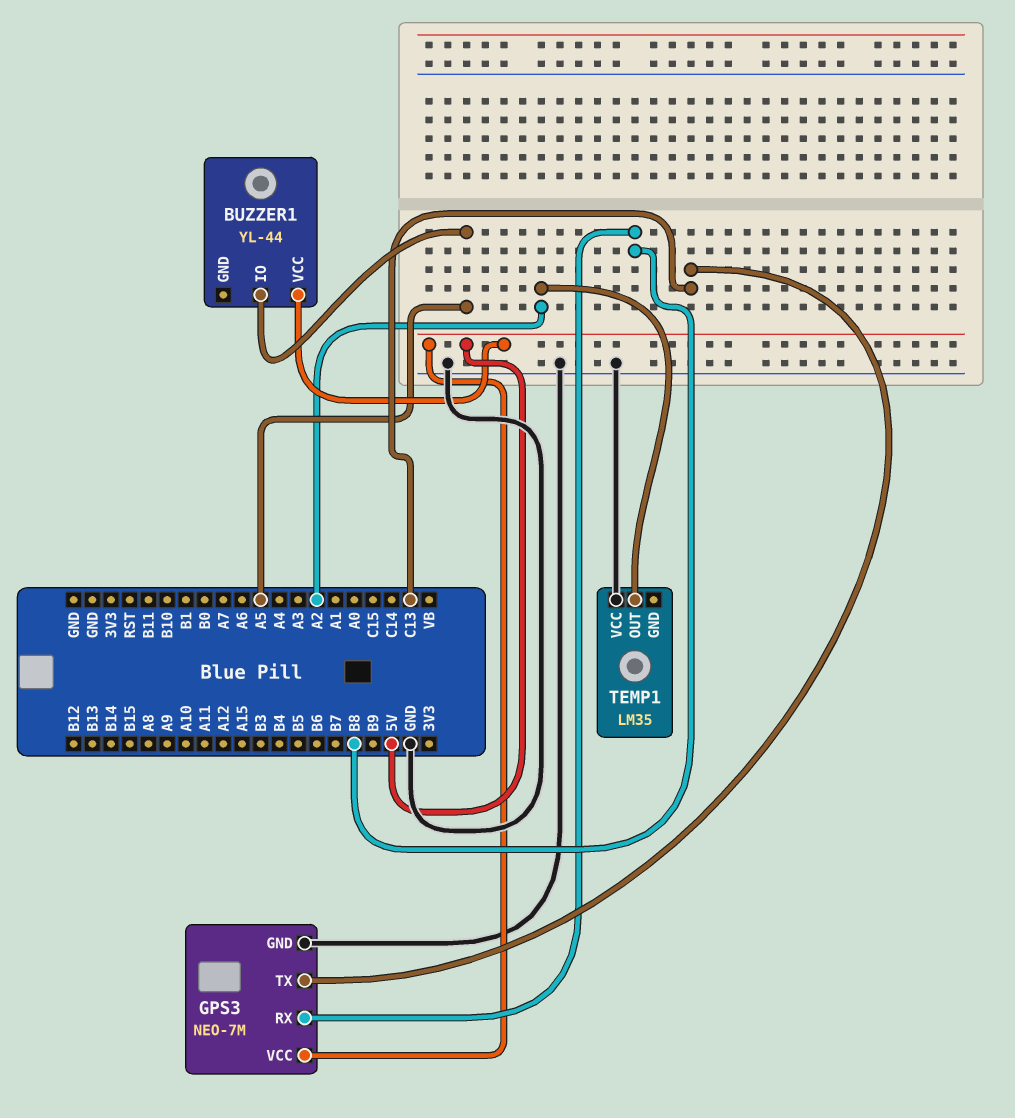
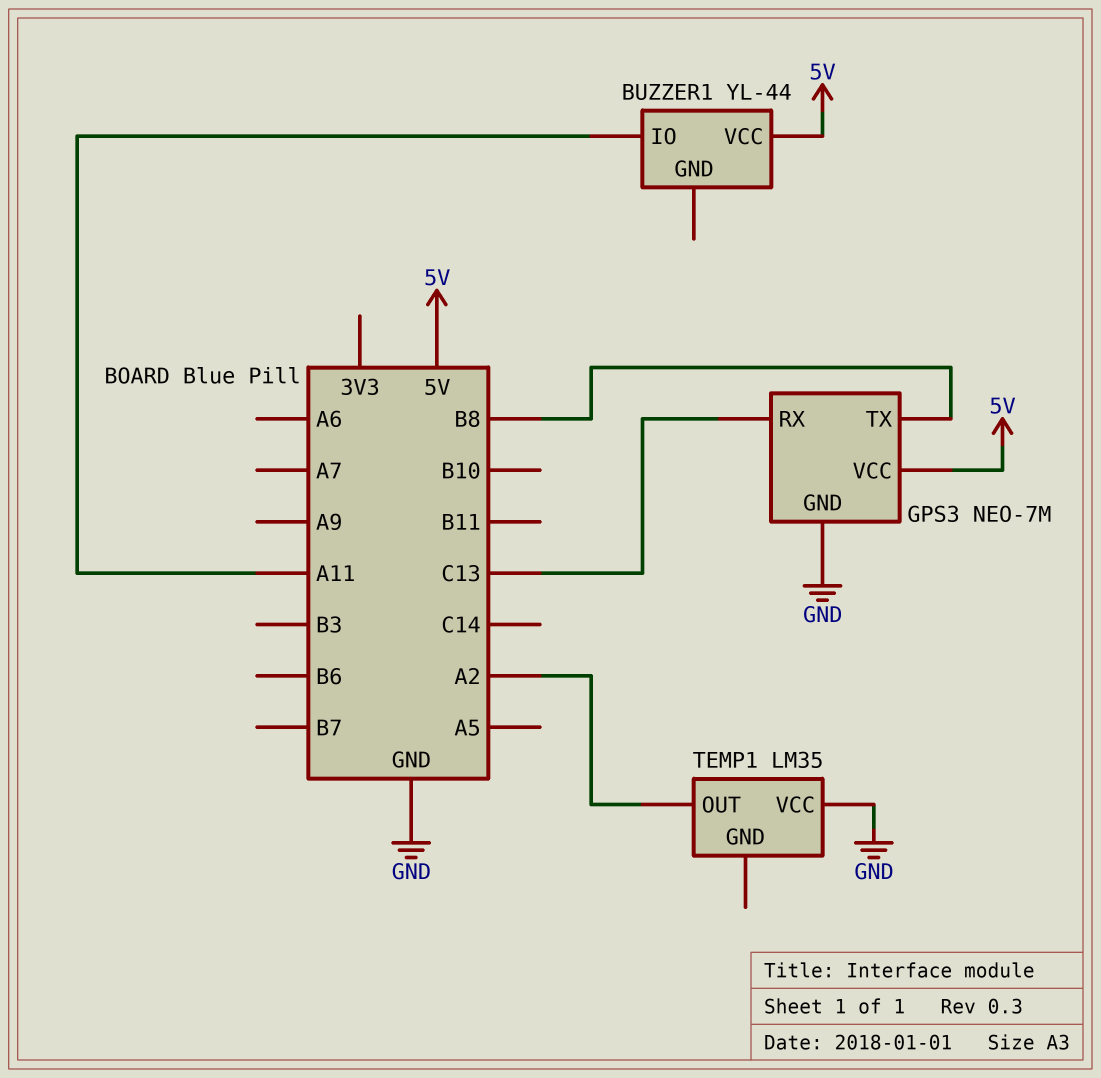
BUZZER1 pin IO: A5 -> A11
GPS3 pin RX: B8 -> C13
GPS3 pin TX: C13 -> B8

